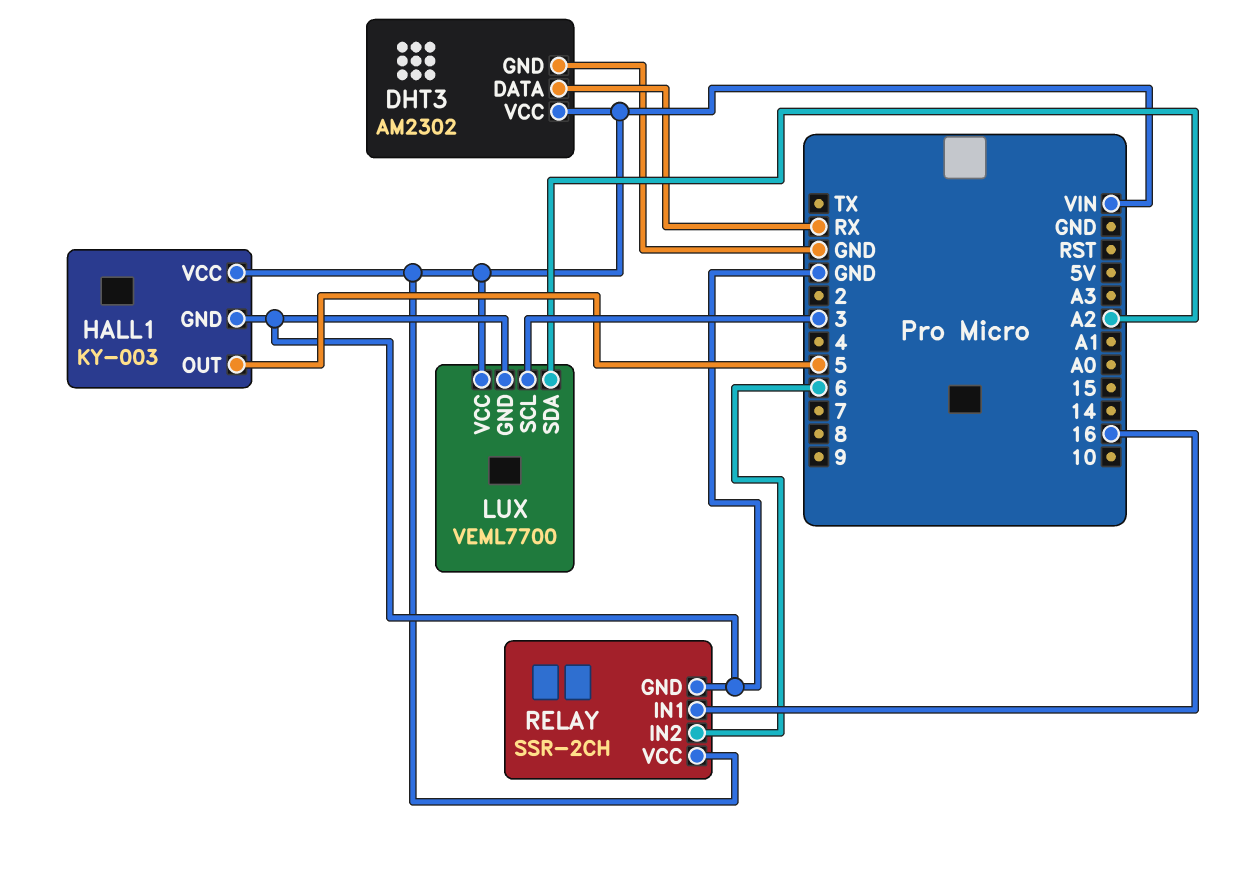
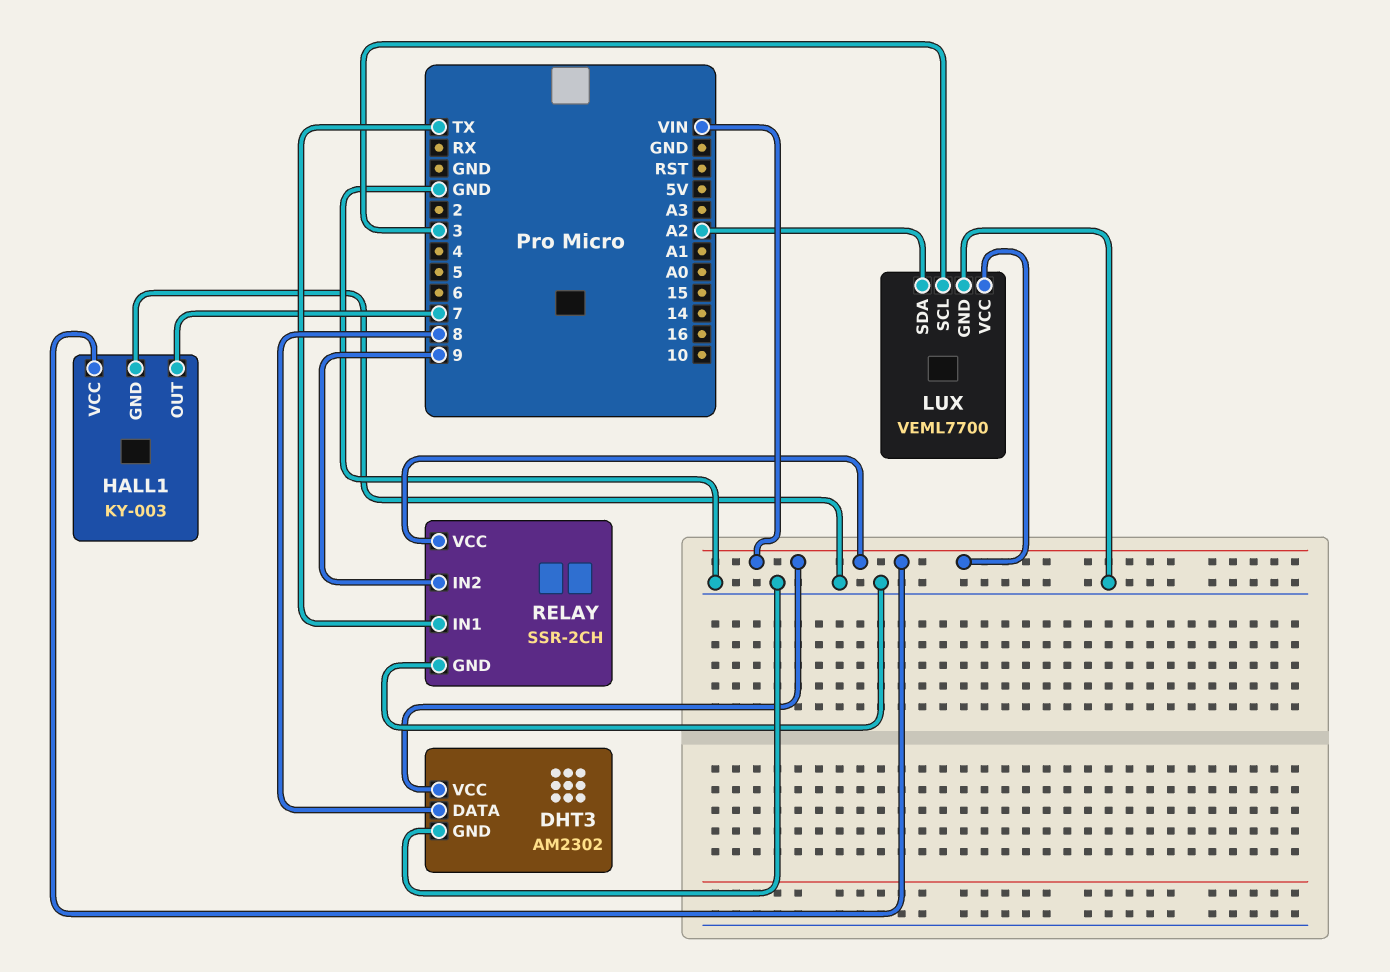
DHT3 pin DATA: RX -> 8
HALL1 pin OUT: 5 -> 7
RELAY pin IN1: 16 -> TX
RELAY pin IN2: 6 -> 9

